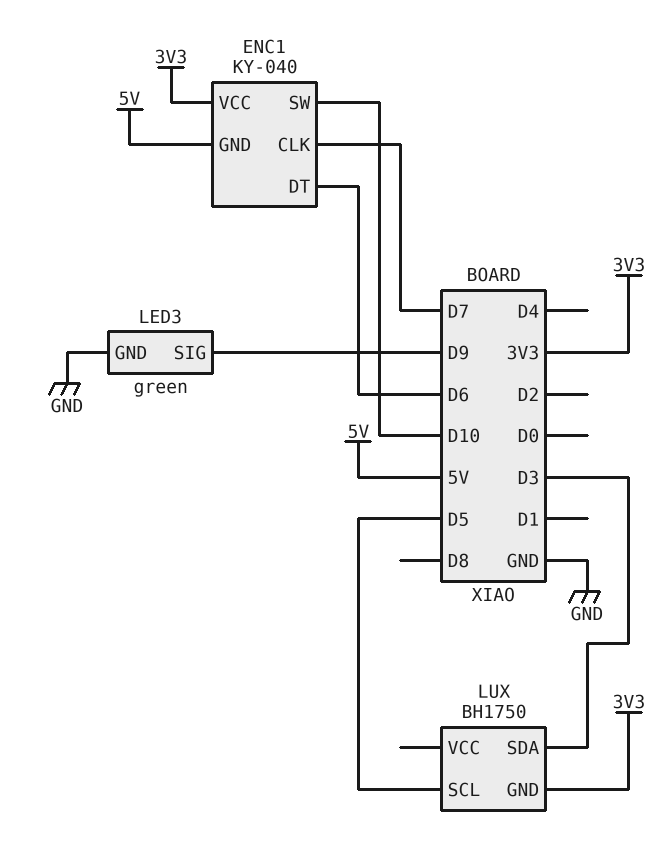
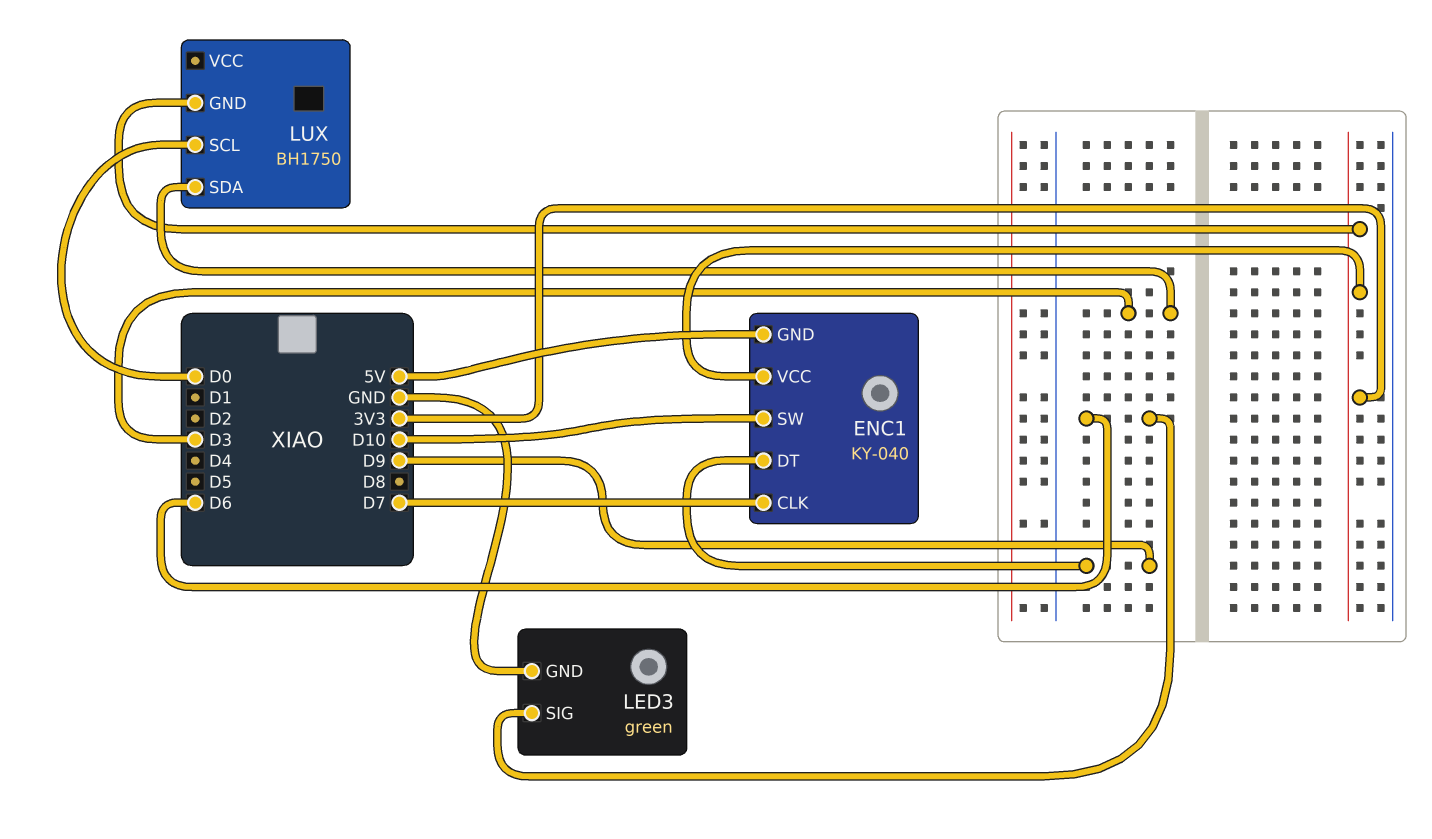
ENC1 pin DT: D6 -> D9
LED3 pin SIG: D9 -> D6
LUX pin SCL: D5 -> D0

